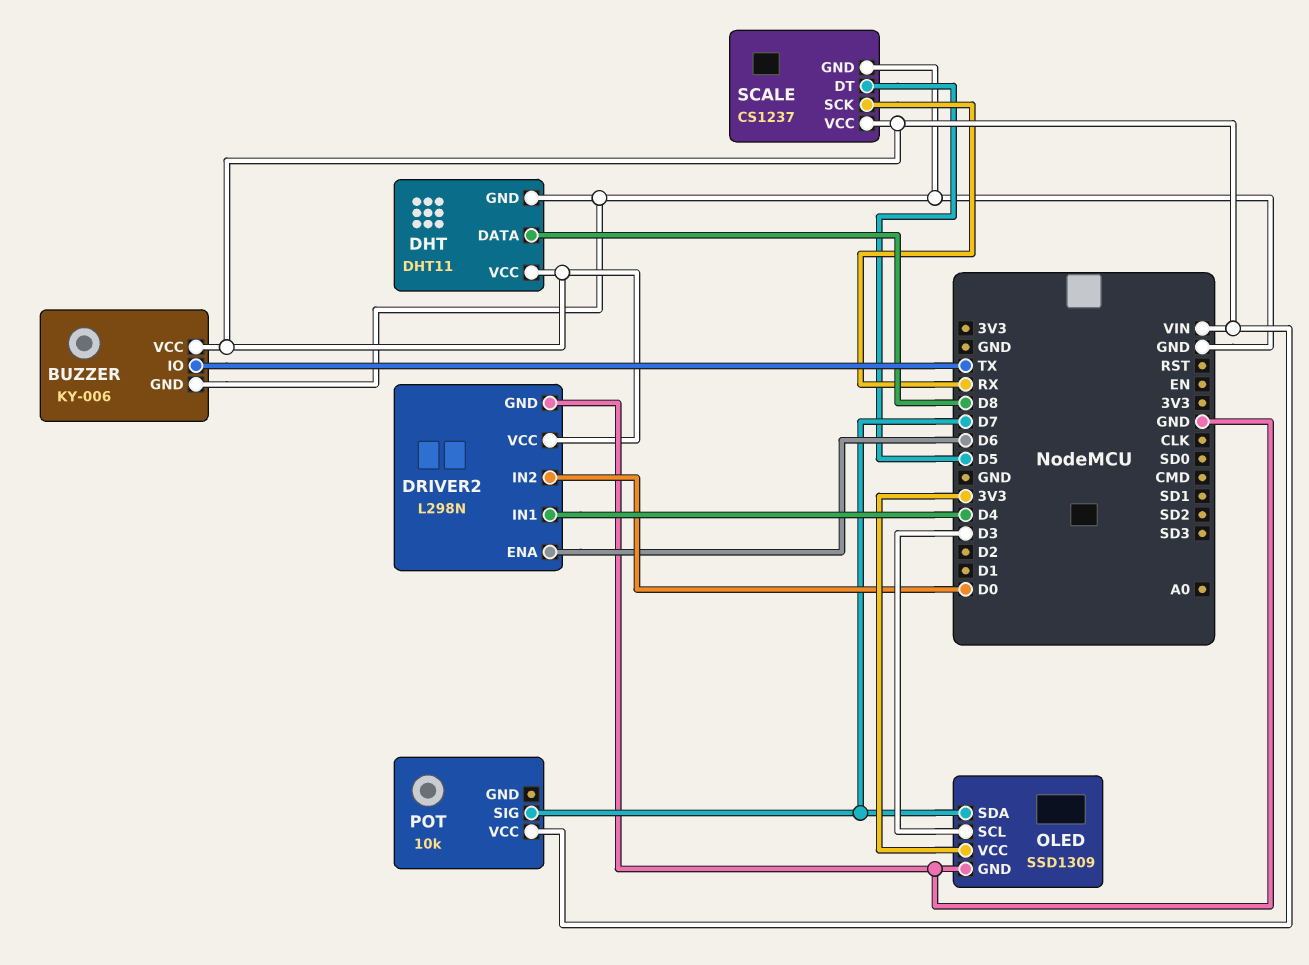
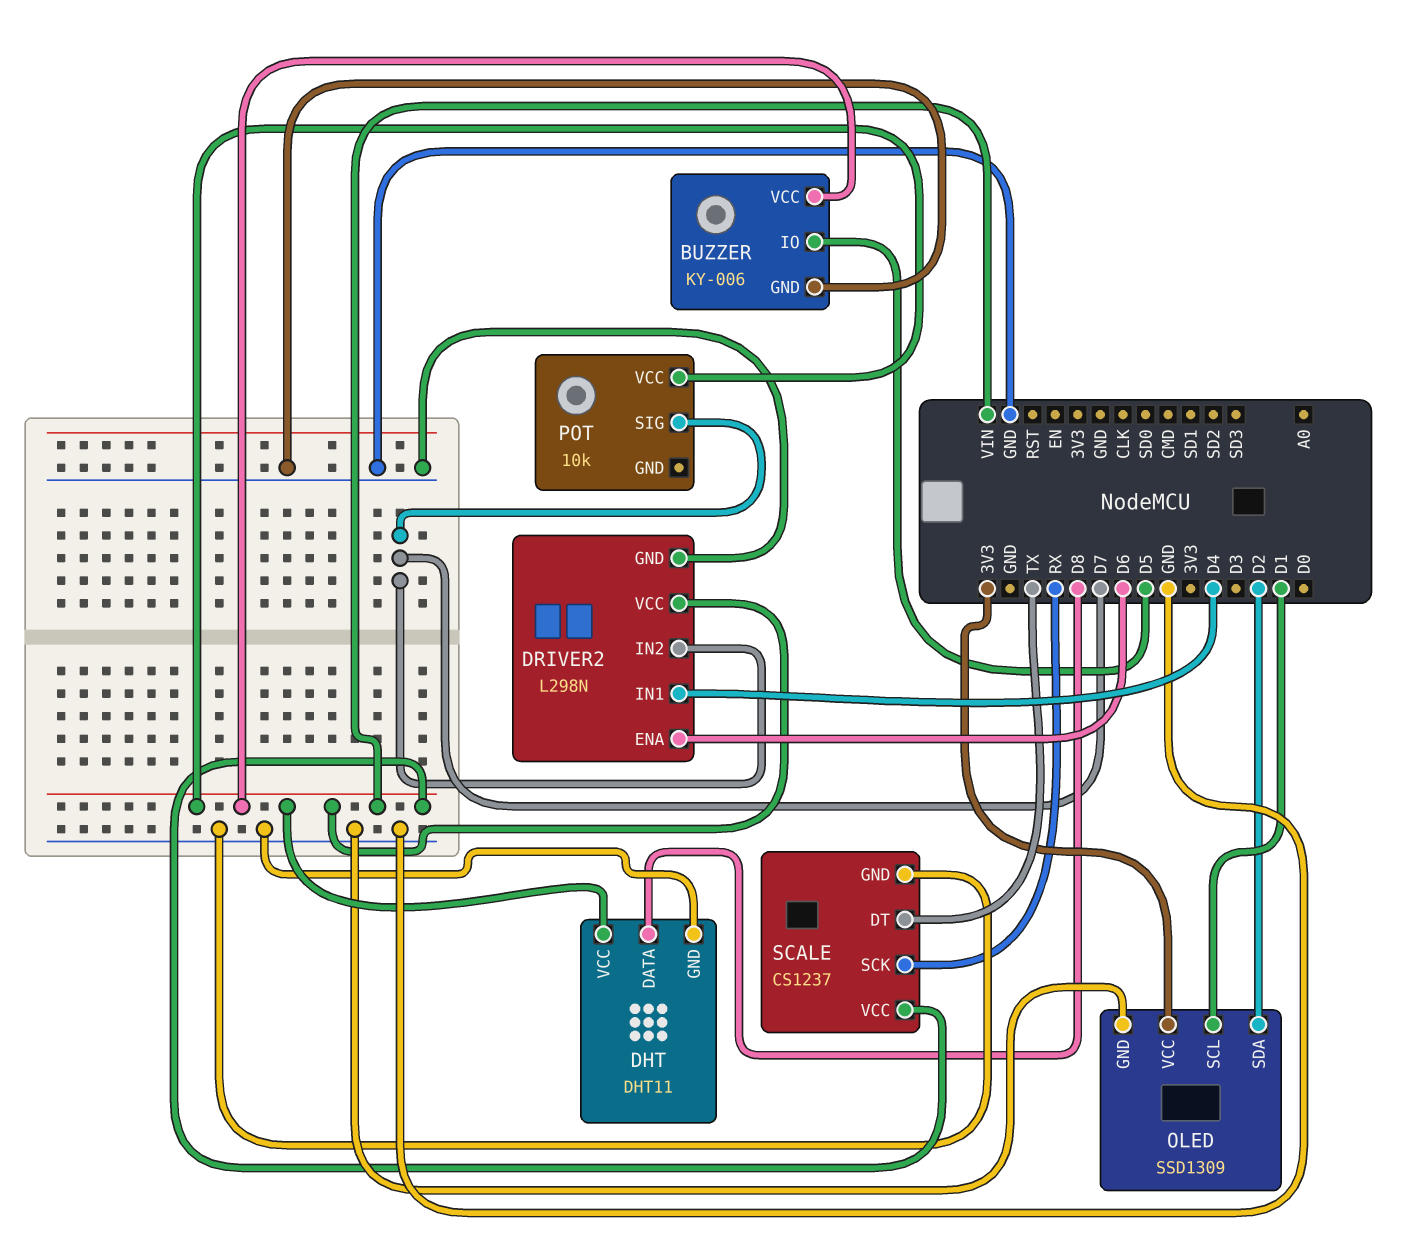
BUZZER pin IO: TX -> D5
DRIVER2 pin IN2: D0 -> D7
OLED pin SCL: D3 -> D1
OLED pin SDA: D7 -> D2
SCALE pin DT: D5 -> TX

